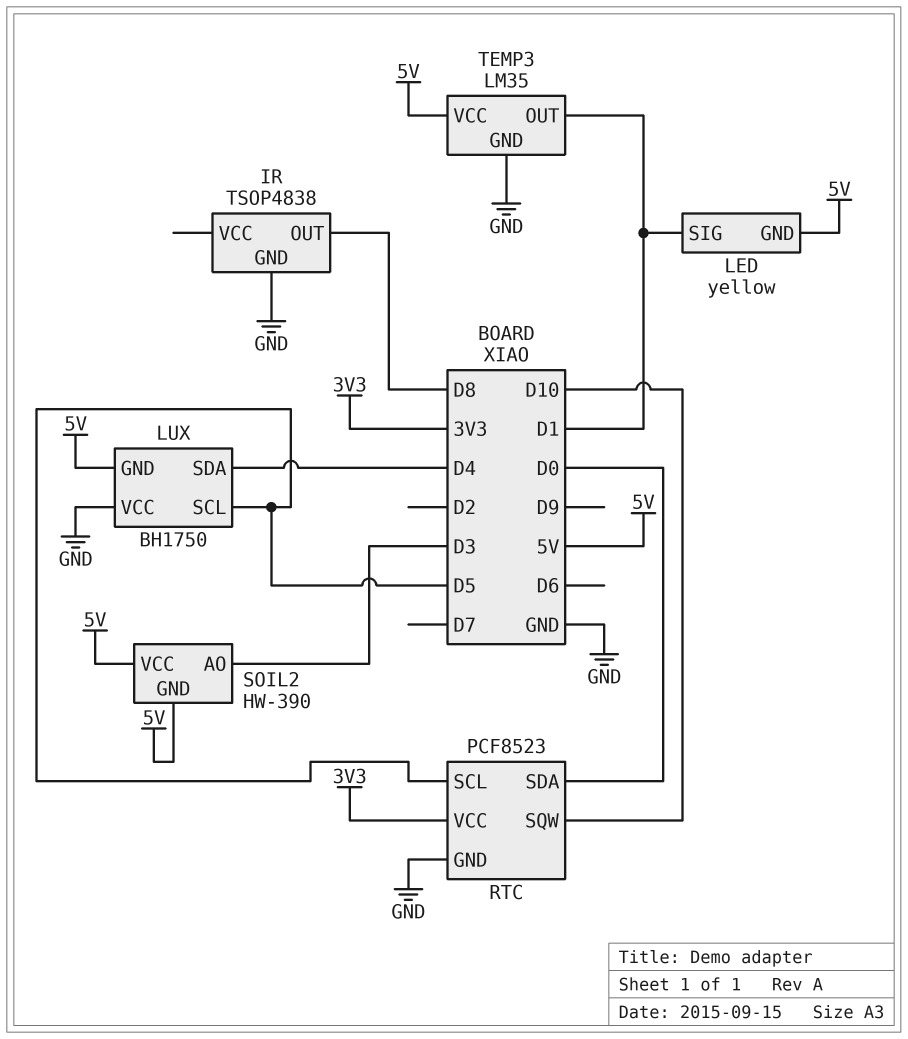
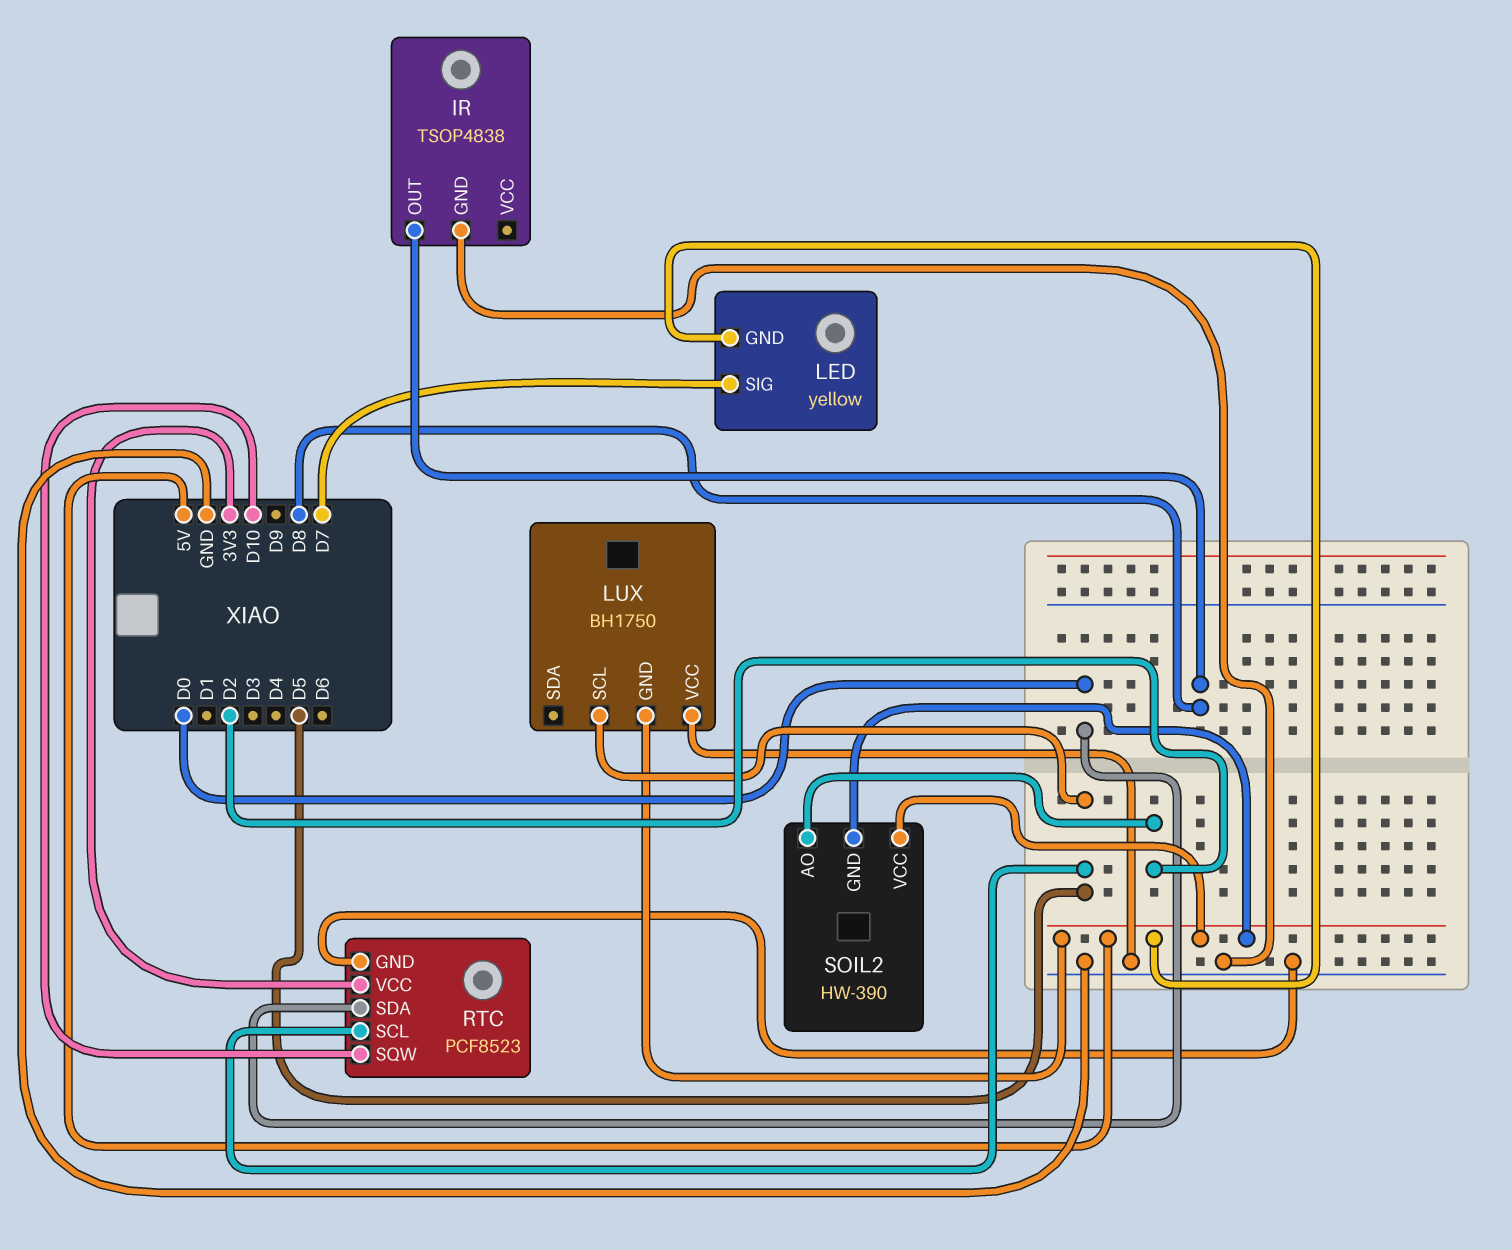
LED pin SIG: D1 -> D7
LUX pin SDA: D4 -> none
SOIL2 pin AO: D3 -> D2
TEMP3: LM35 -> none
TEMP3 pin GND: GND -> none
TEMP3 pin OUT: D1 -> none
TEMP3 pin VCC: 5V -> none

